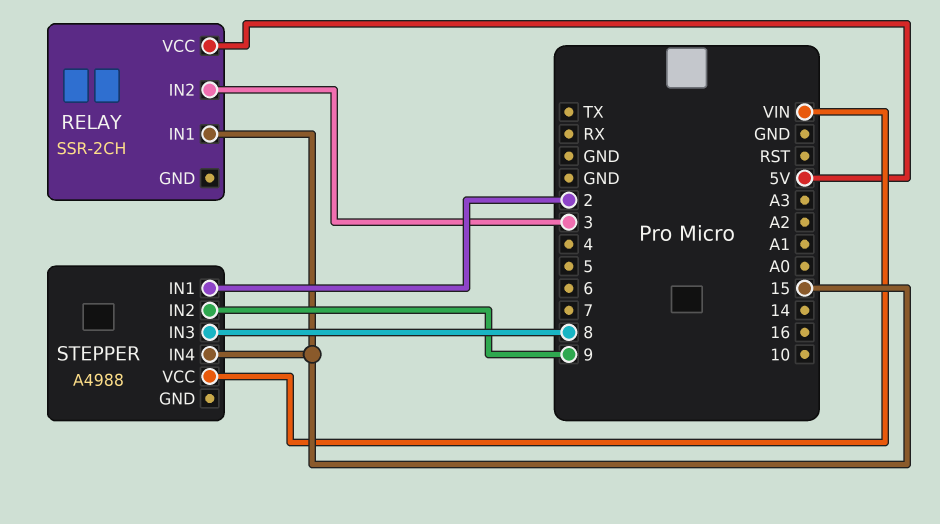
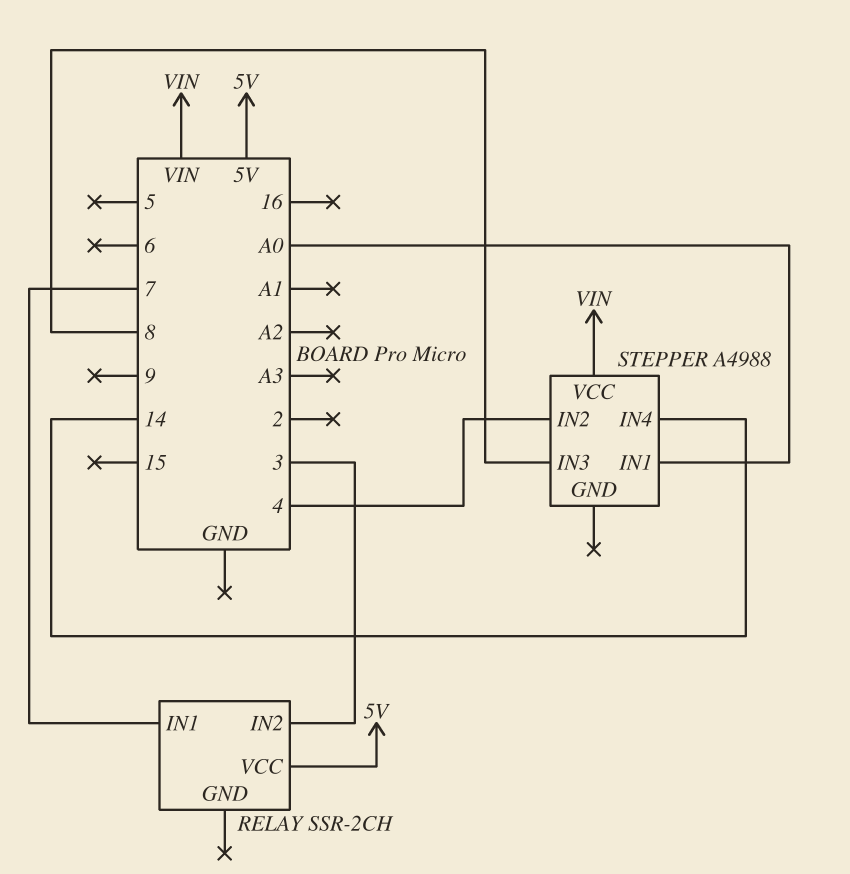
RELAY pin IN1: 15 -> 7
STEPPER pin IN1: 2 -> A0
STEPPER pin IN2: 9 -> 4
STEPPER pin IN4: 15 -> 14

